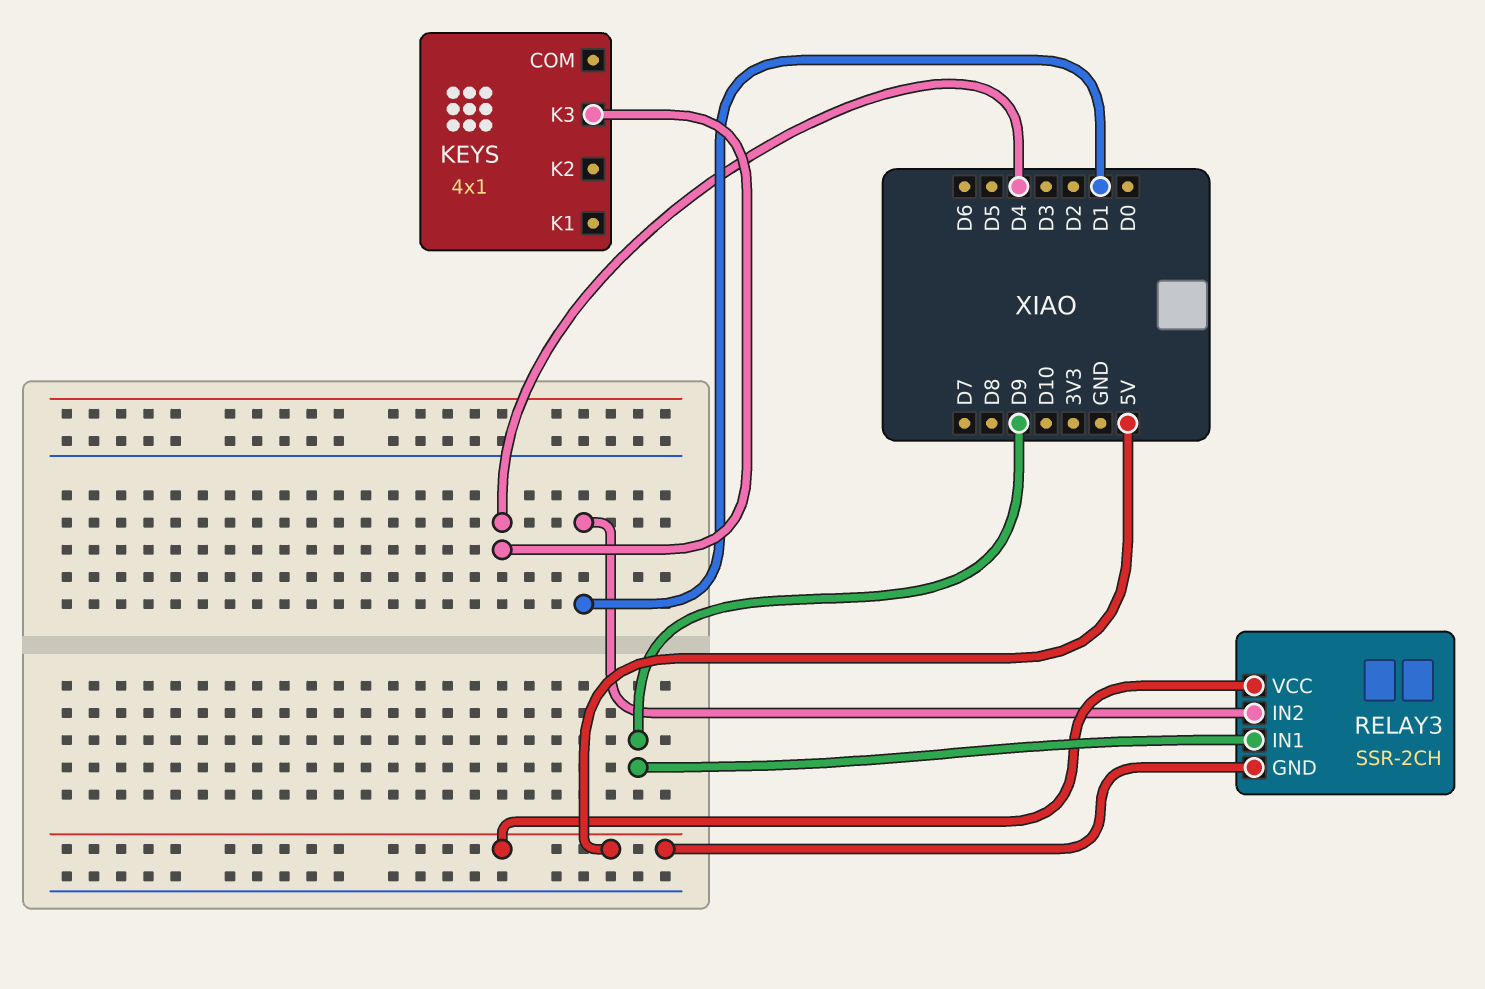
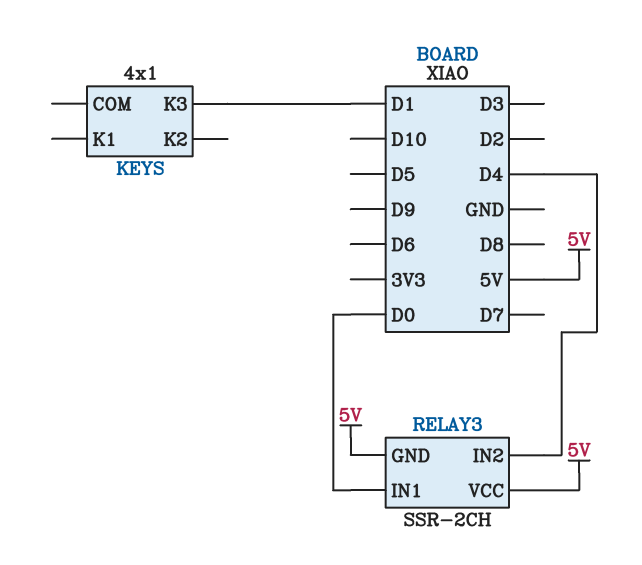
KEYS pin K3: D4 -> D1
RELAY3 pin IN1: D9 -> D0
RELAY3 pin IN2: D1 -> D4

